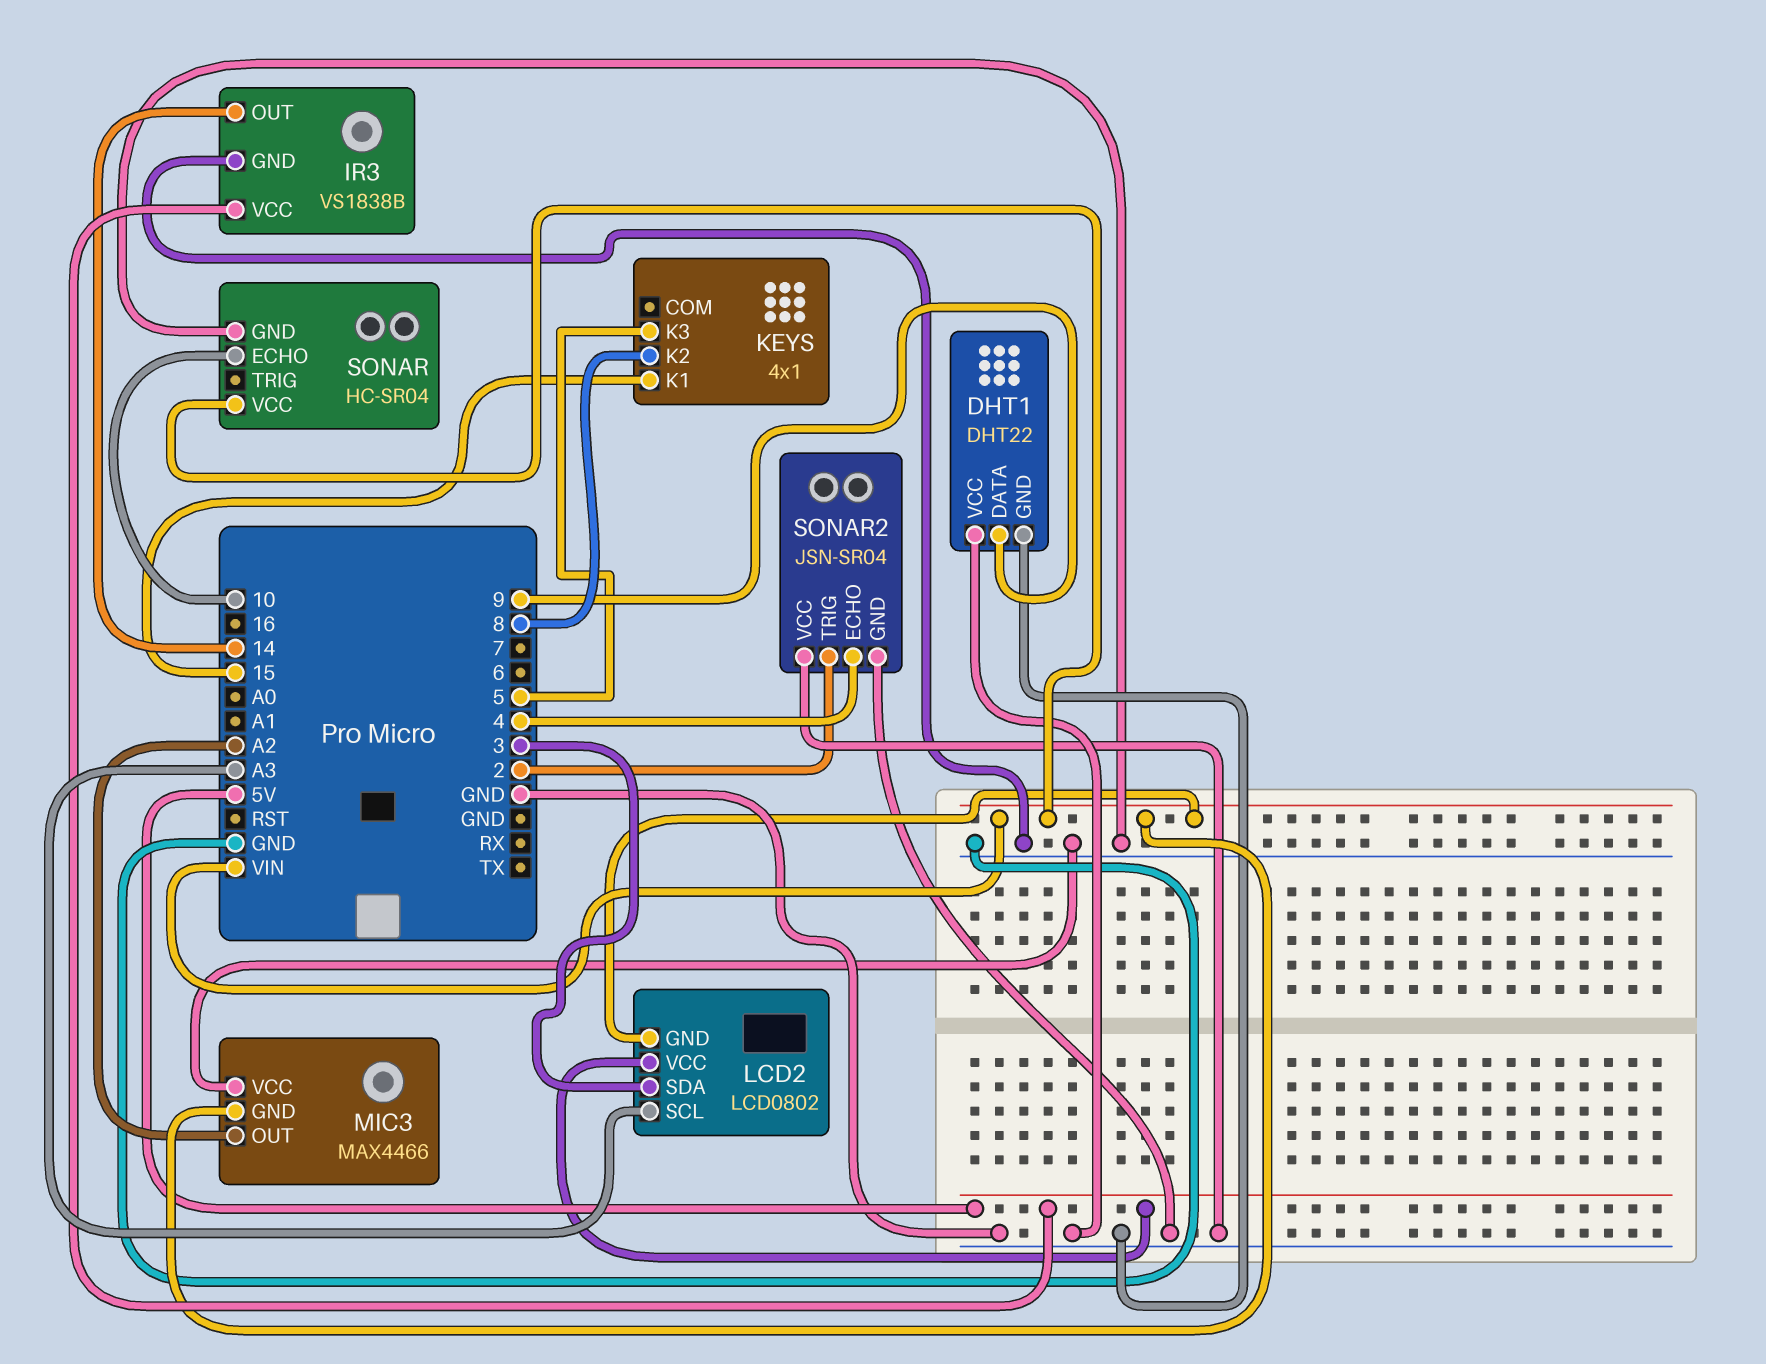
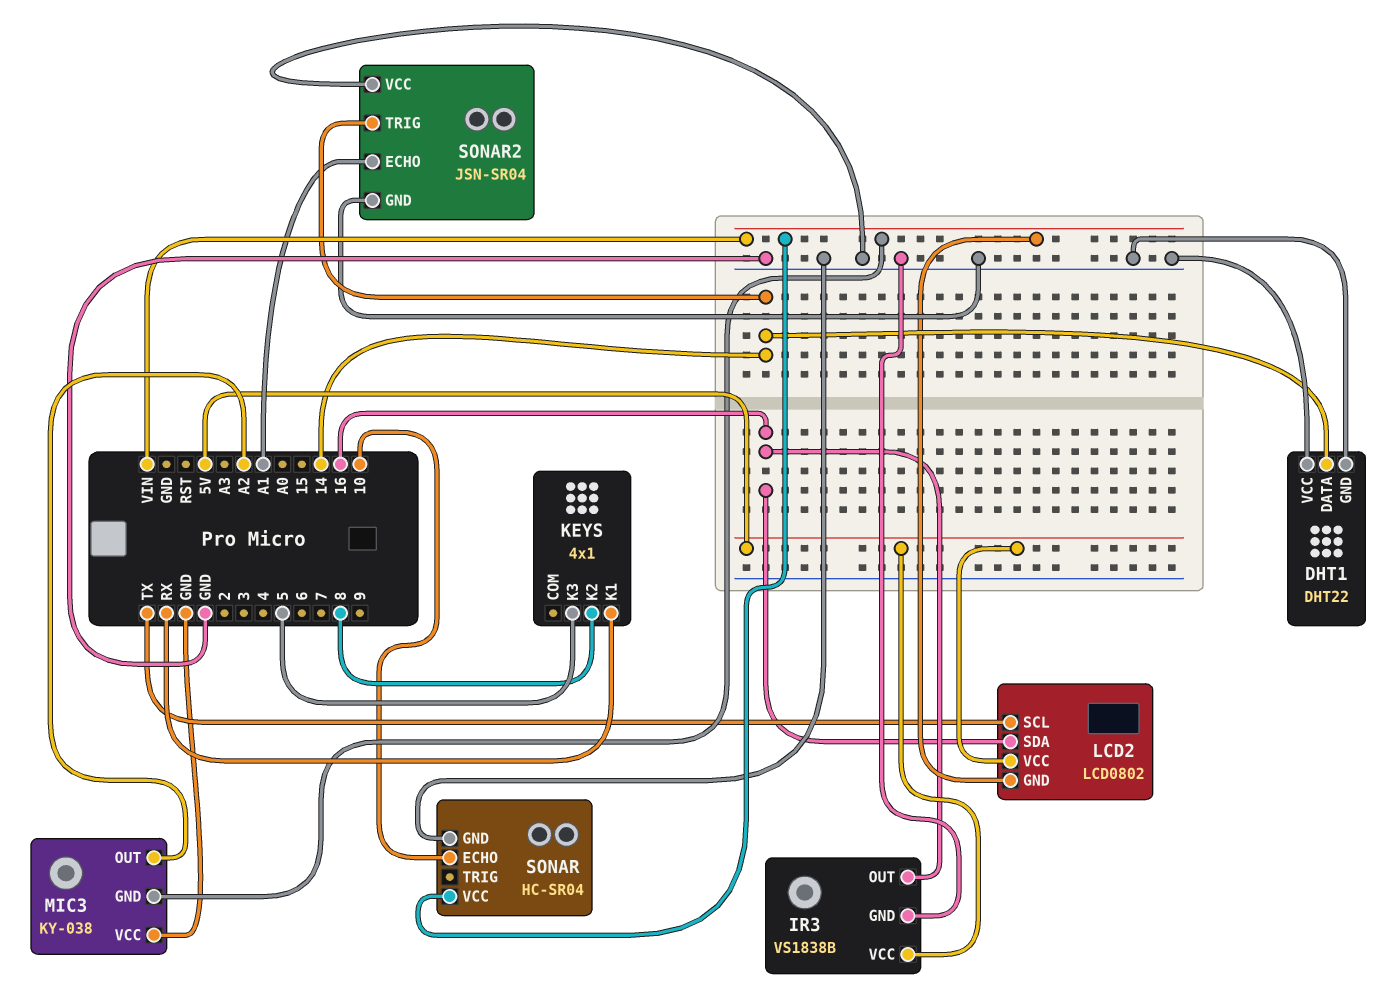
DHT1 pin DATA: 9 -> 14
IR3 pin OUT: 14 -> 16
KEYS pin K1: 15 -> RX
LCD2 pin SCL: A3 -> TX
LCD2 pin SDA: 3 -> 16
MIC3: MAX4466 -> KY-038
SONAR2 pin ECHO: 4 -> A1
SONAR2 pin TRIG: 2 -> 14

